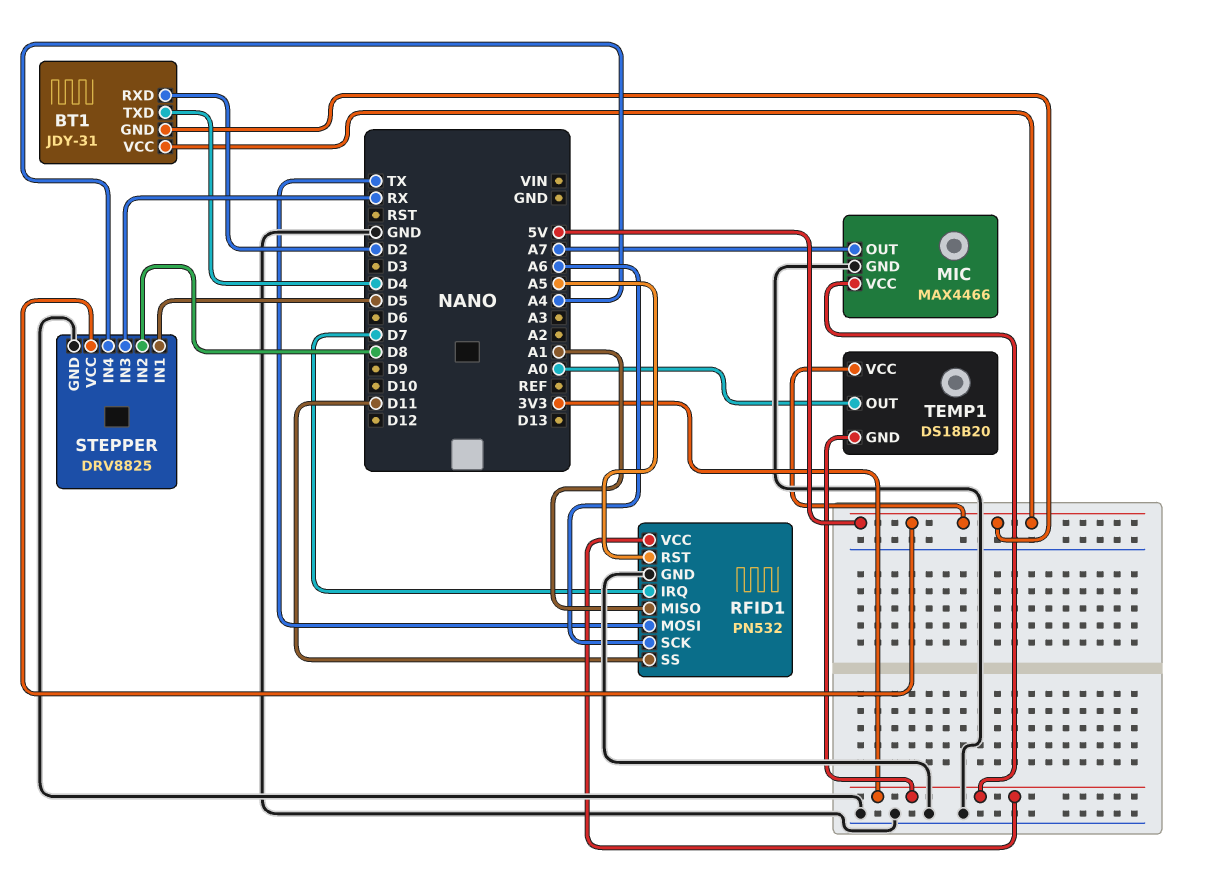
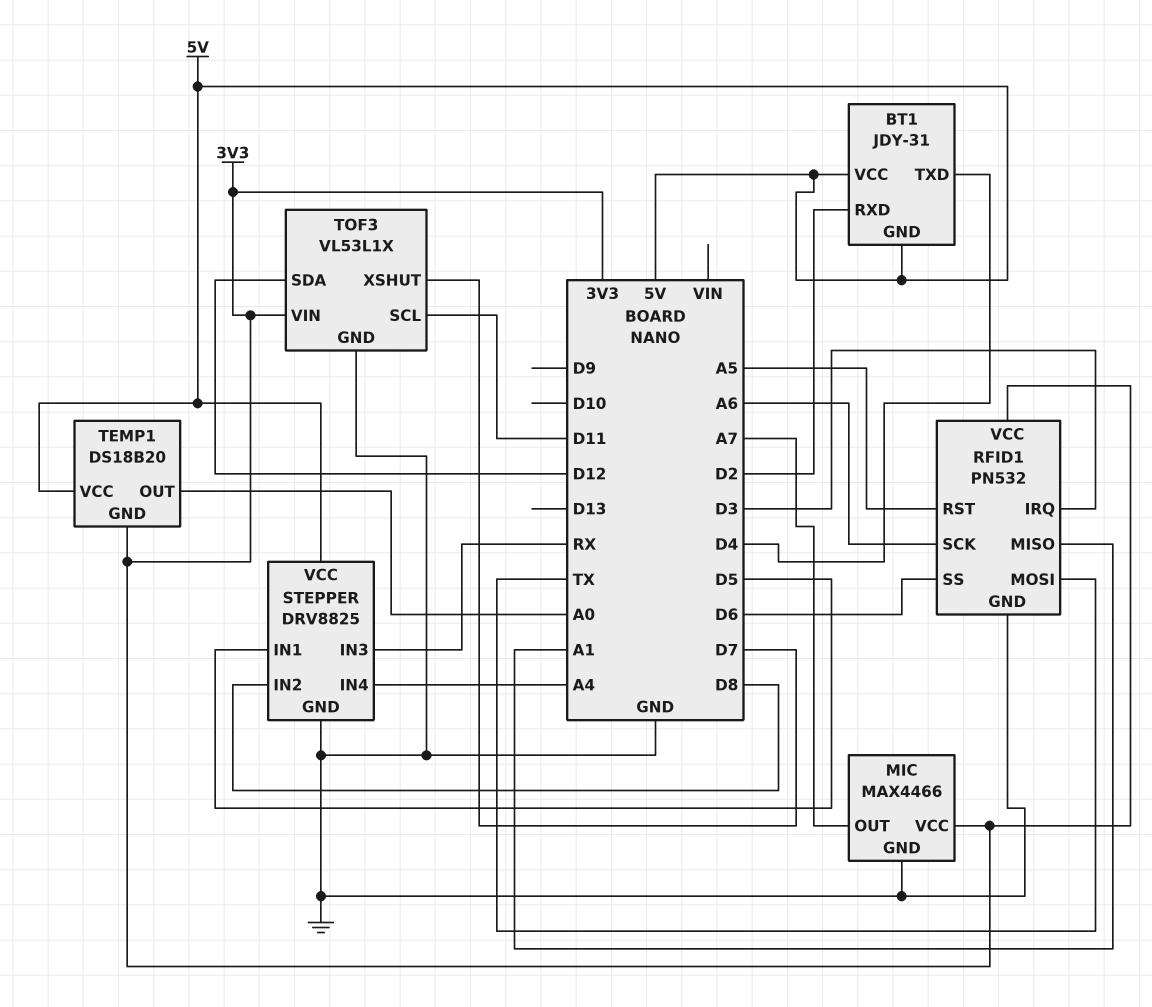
RFID1 pin IRQ: D7 -> D3
RFID1 pin SS: D11 -> D6
TOF3: none -> VL53L1X
TOF3 pin GND: none -> GND
TOF3 pin SCL: none -> D11
TOF3 pin SDA: none -> D12
TOF3 pin VIN: none -> 3V3
TOF3 pin XSHUT: none -> D7

